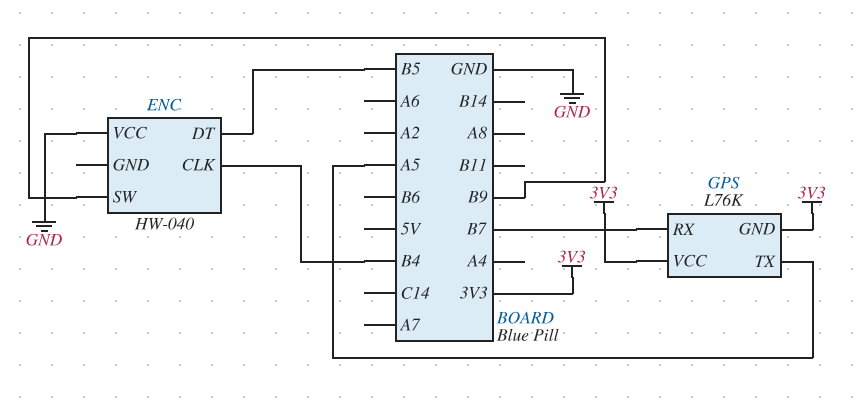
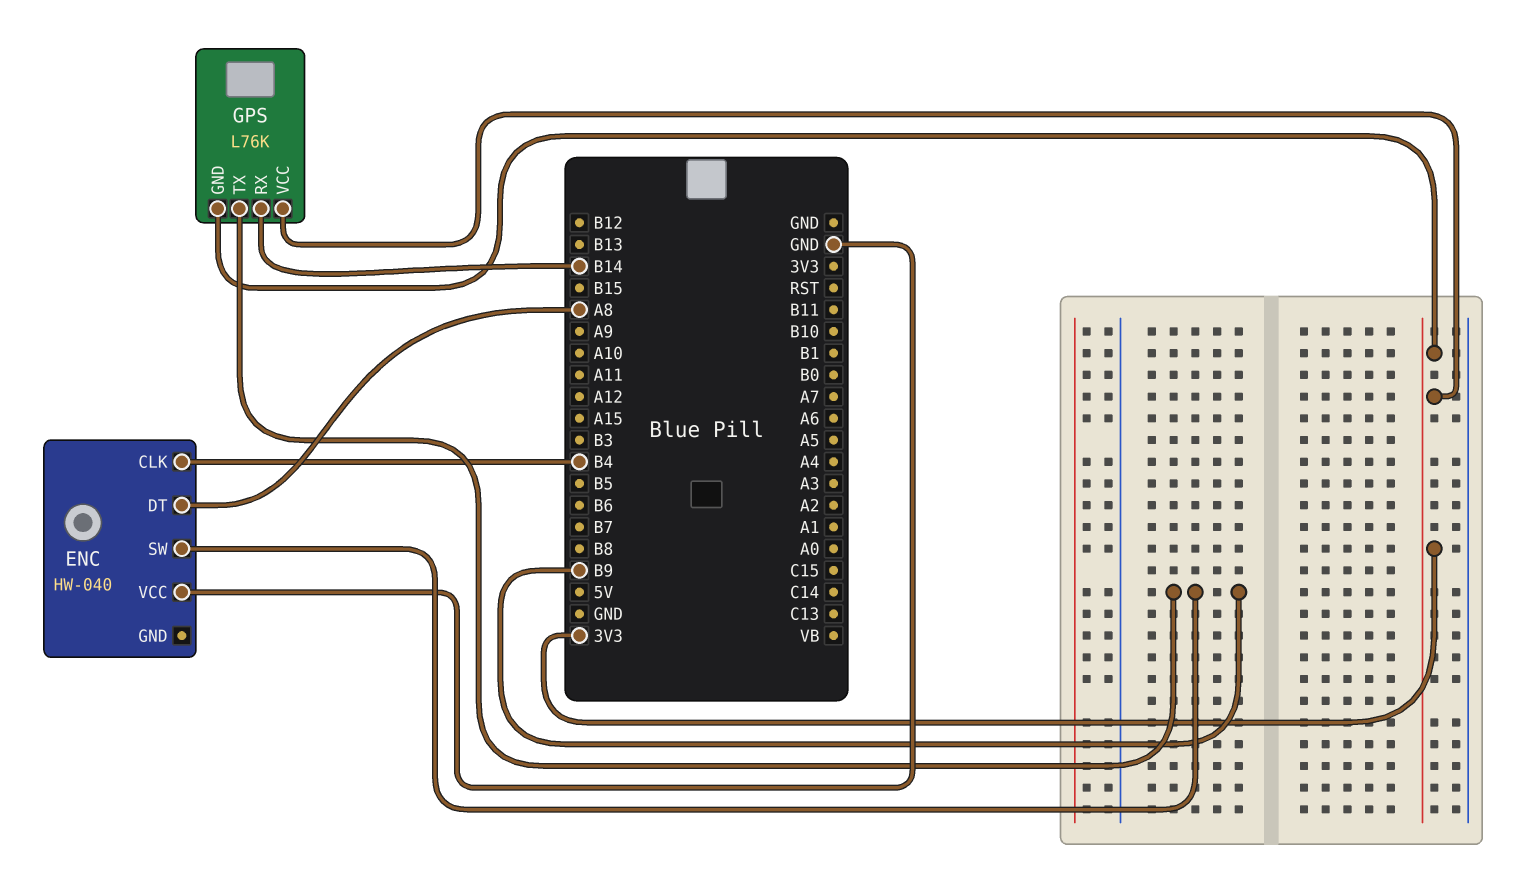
ENC pin DT: B5 -> A8
GPS pin RX: B7 -> B14
GPS pin TX: A5 -> B9

